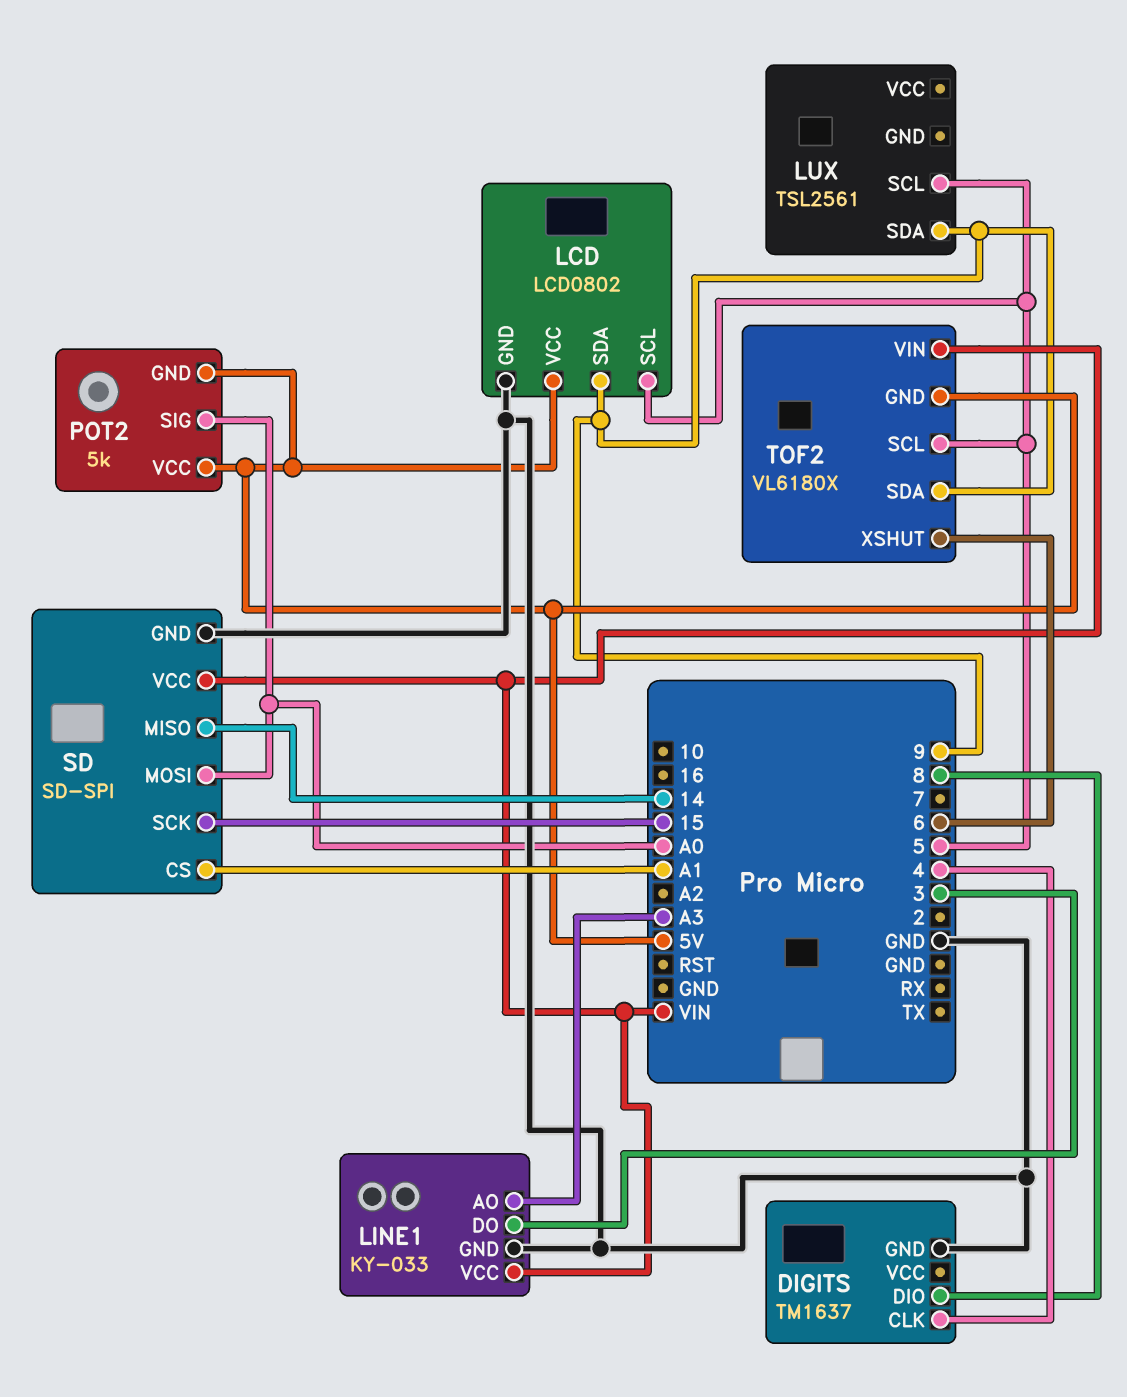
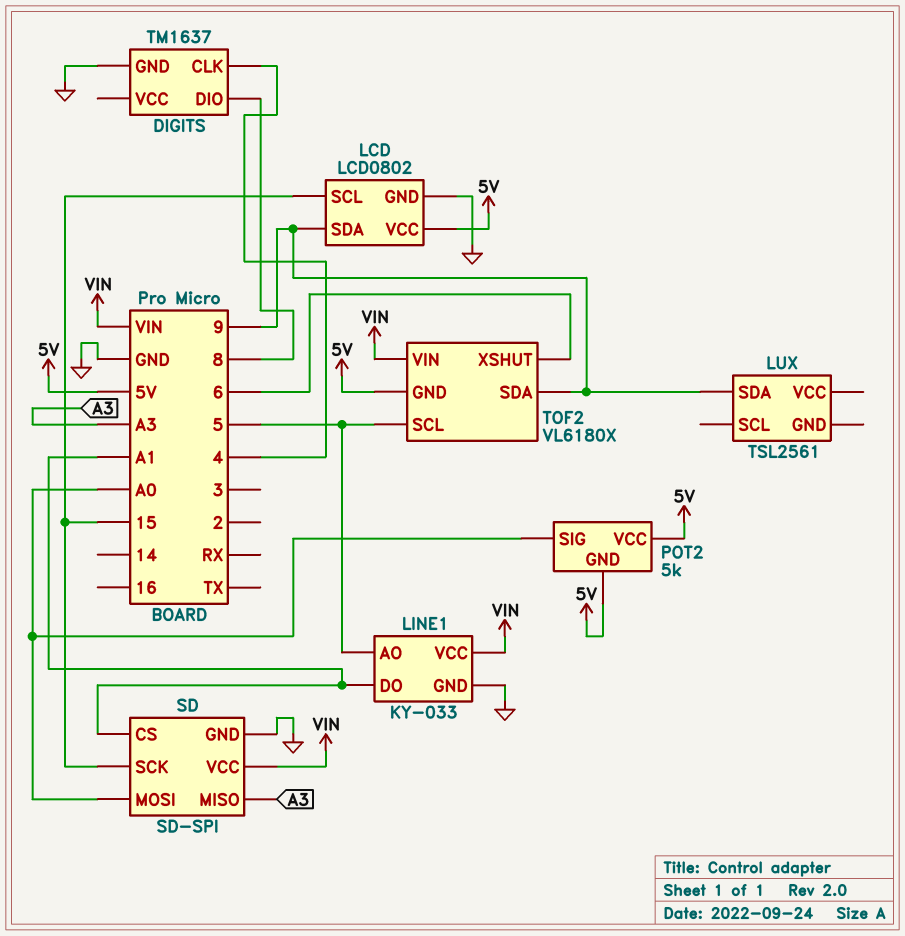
LCD pin SCL: 5 -> 15
LINE1 pin AO: A3 -> 5
LINE1 pin DO: 3 -> A1
LUX pin SCL: 5 -> none
SD pin MISO: 14 -> A3

